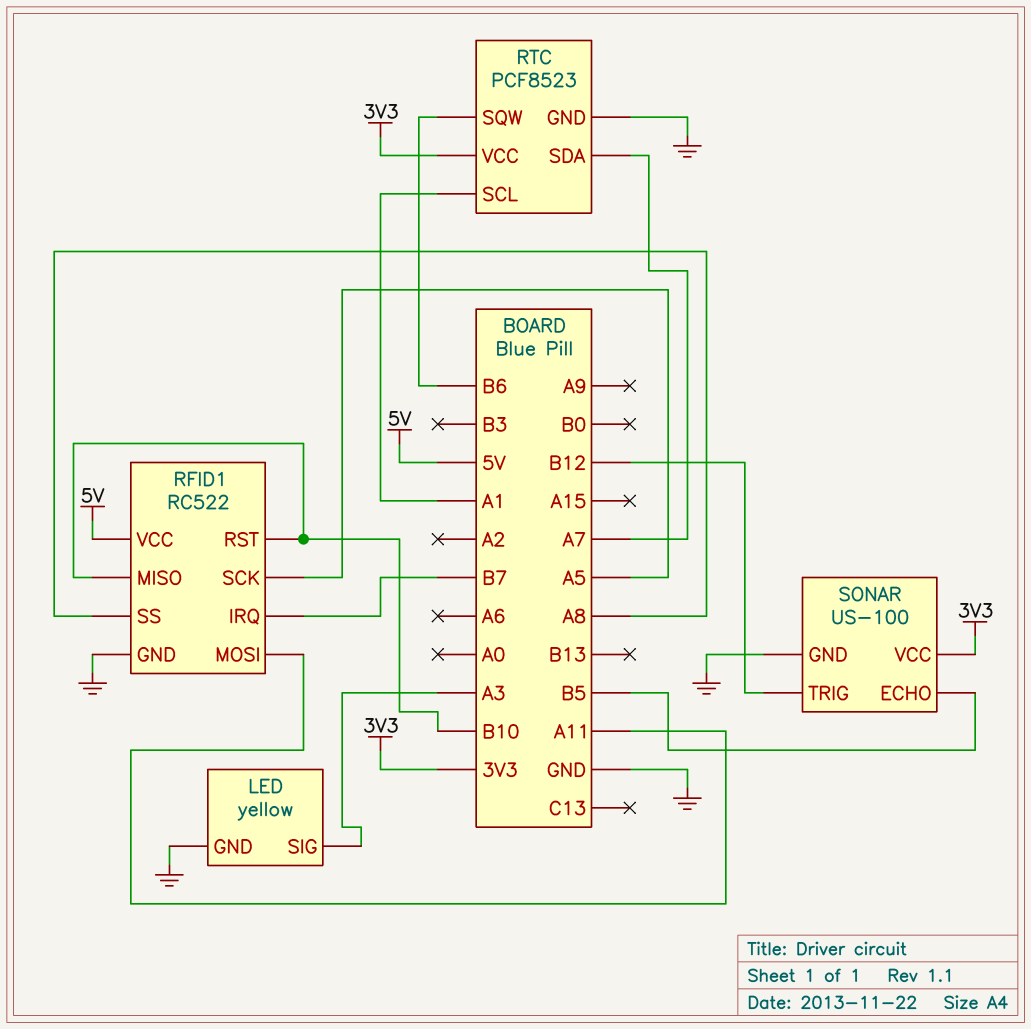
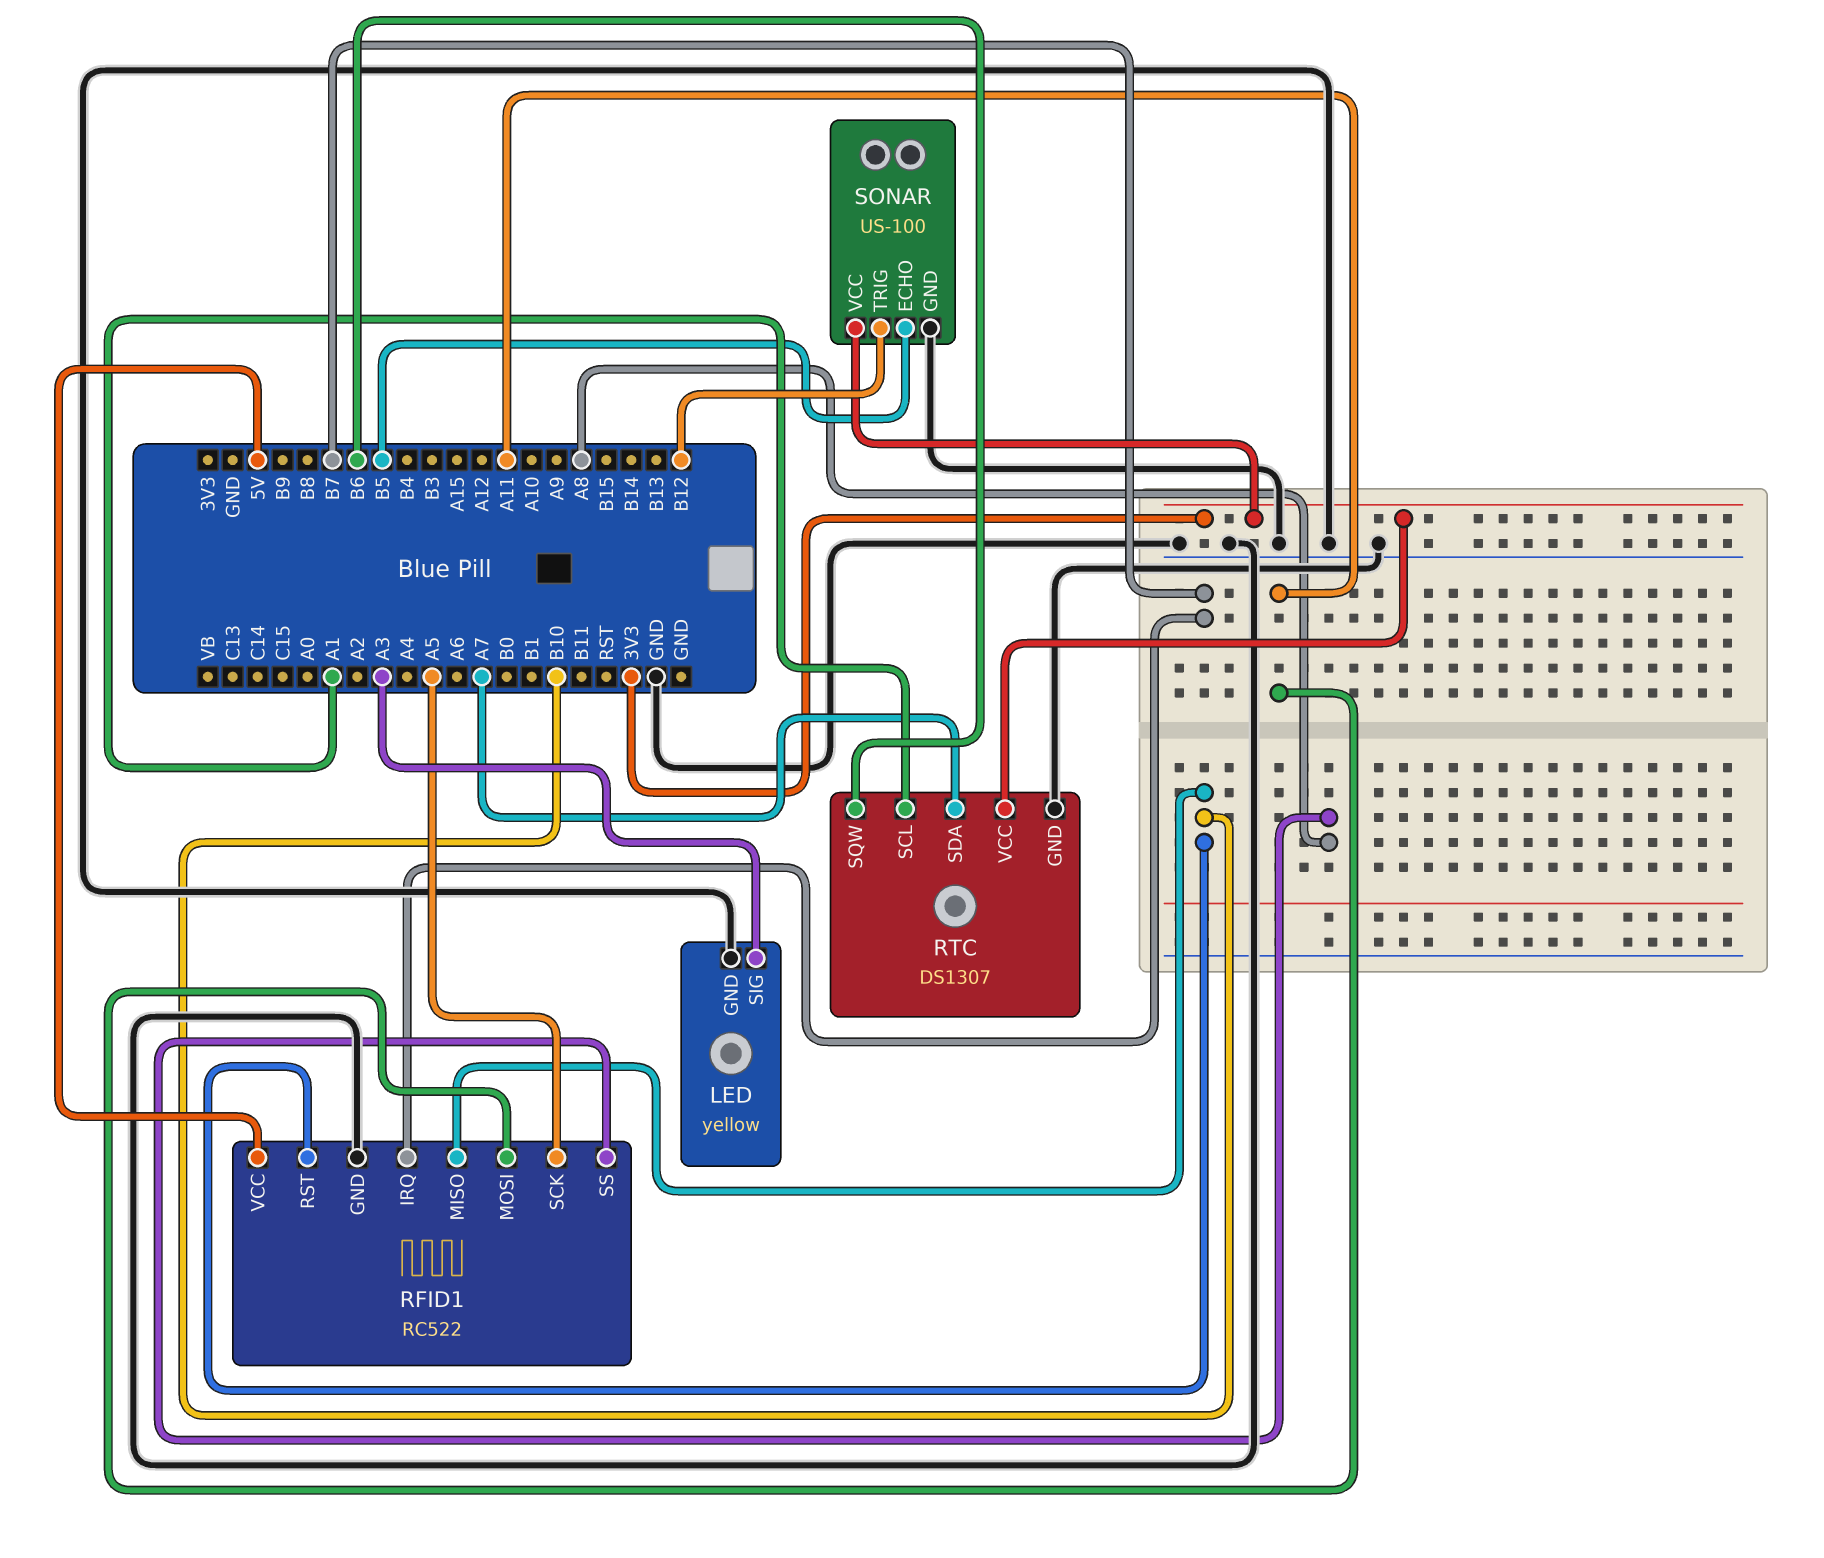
RTC: PCF8523 -> DS1307

